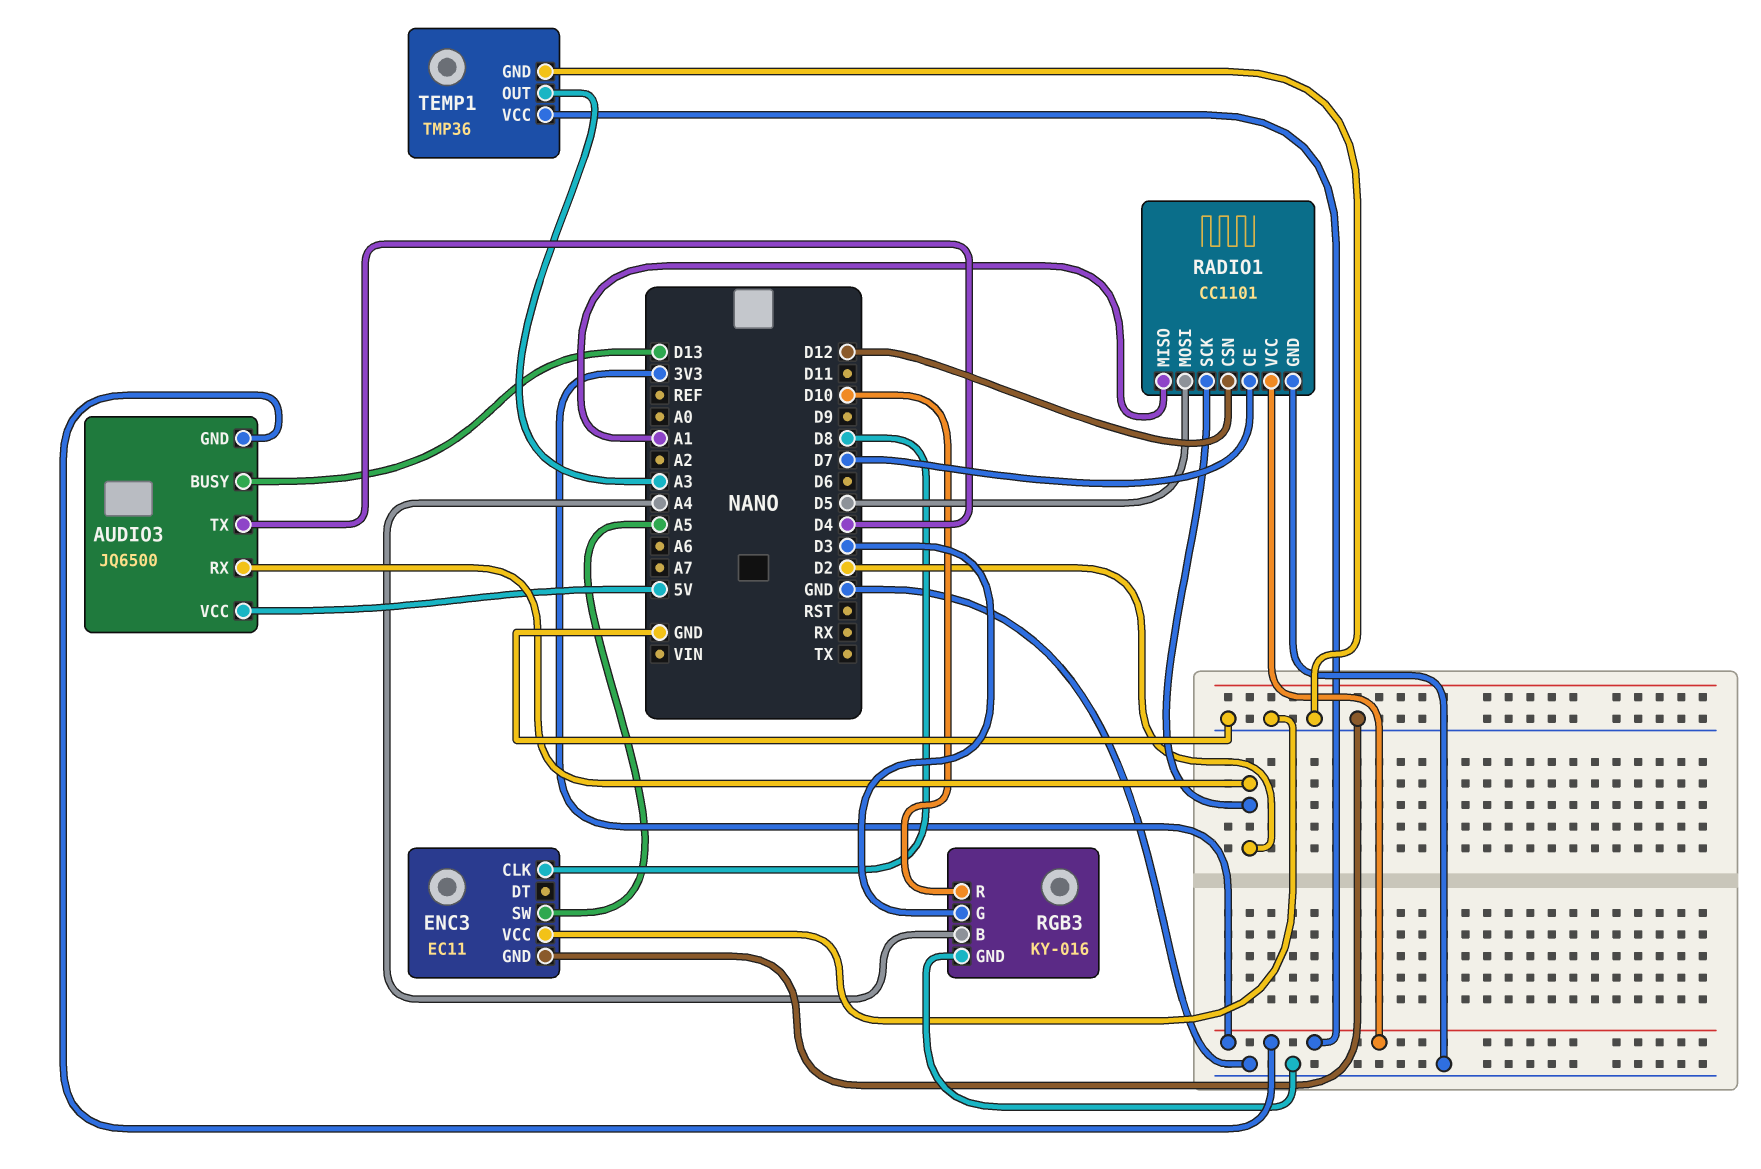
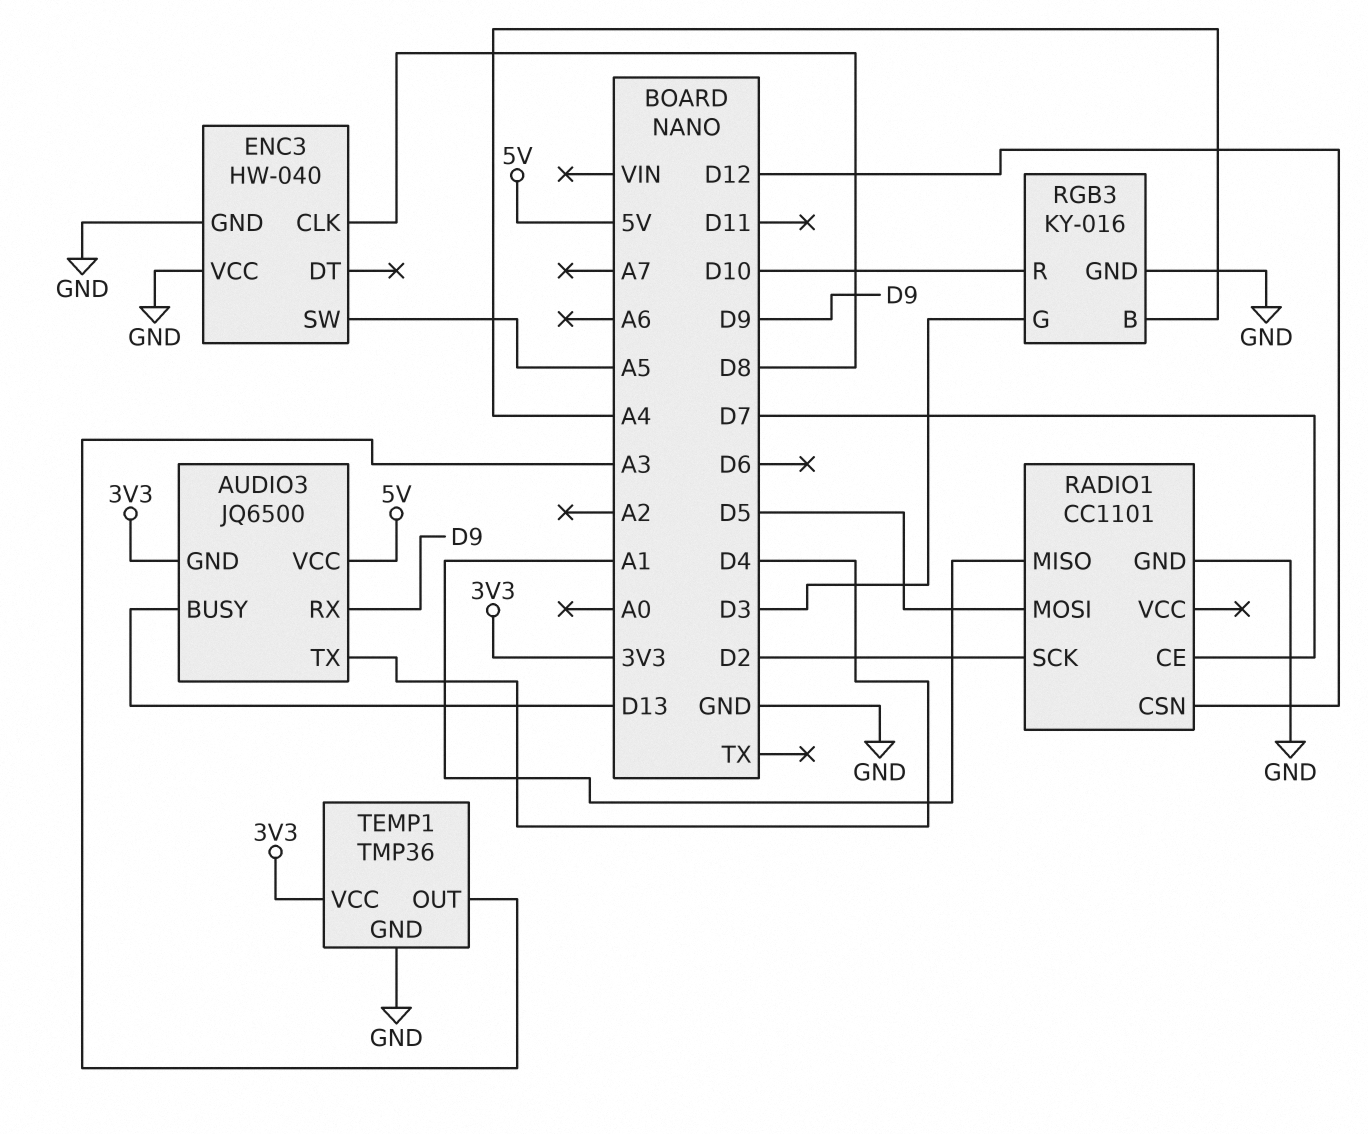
AUDIO3 pin RX: D2 -> D9
ENC3: EC11 -> HW-040
RADIO1 pin VCC: 3V3 -> none

